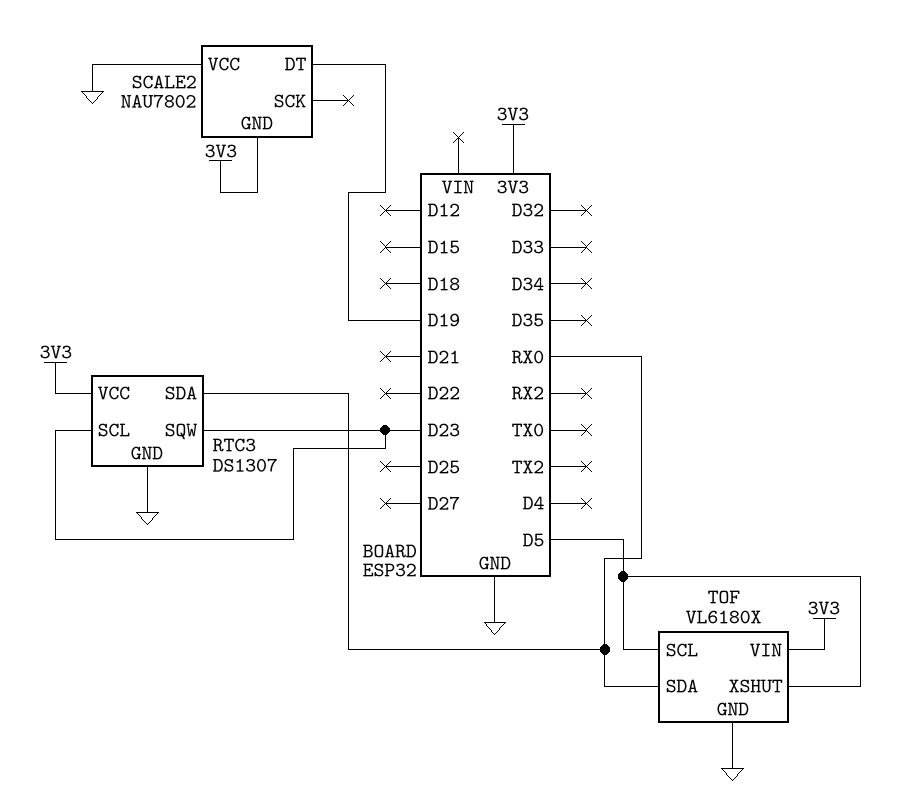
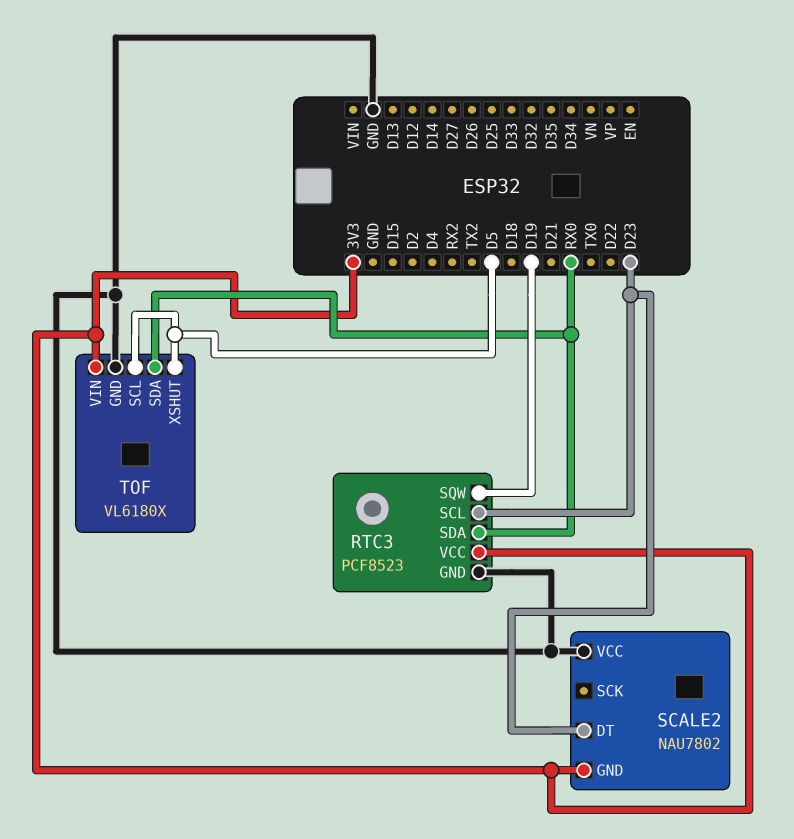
RTC3: DS1307 -> PCF8523
RTC3 pin SQW: D23 -> D19
SCALE2 pin DT: D19 -> D23

